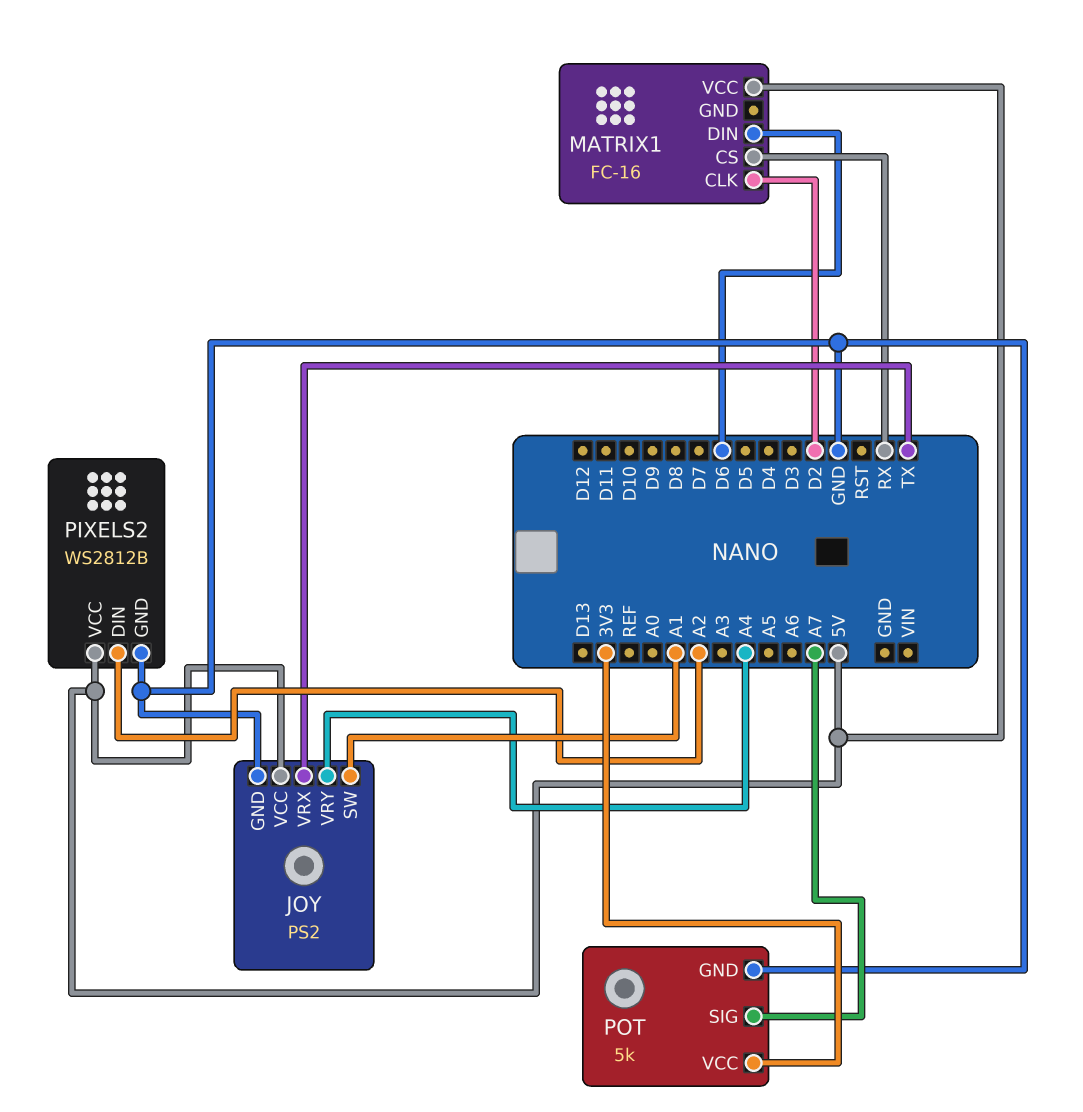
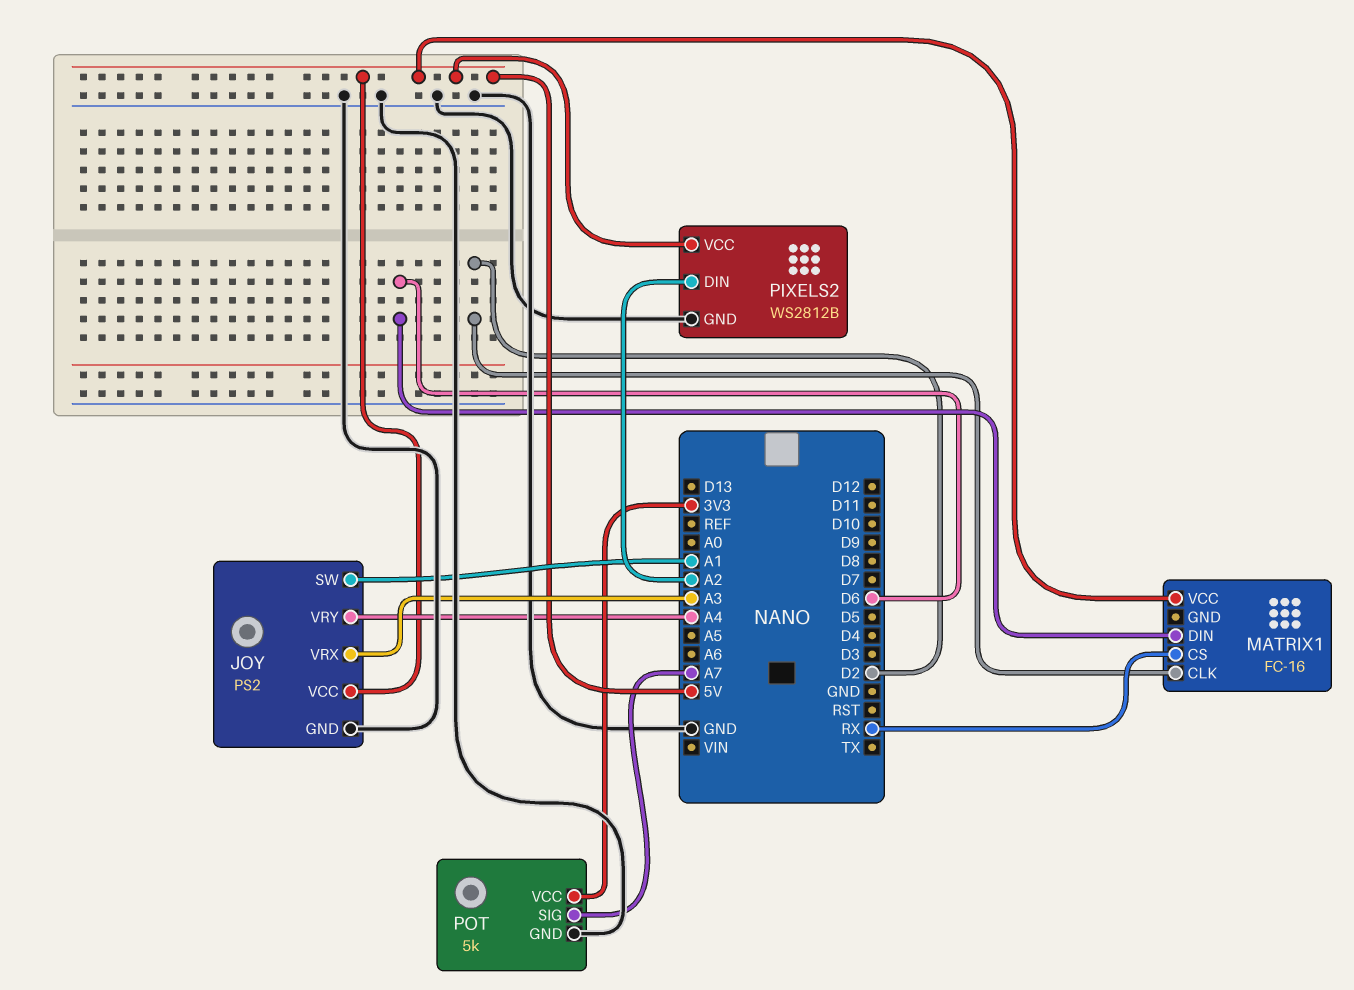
JOY pin VRX: TX -> A3

